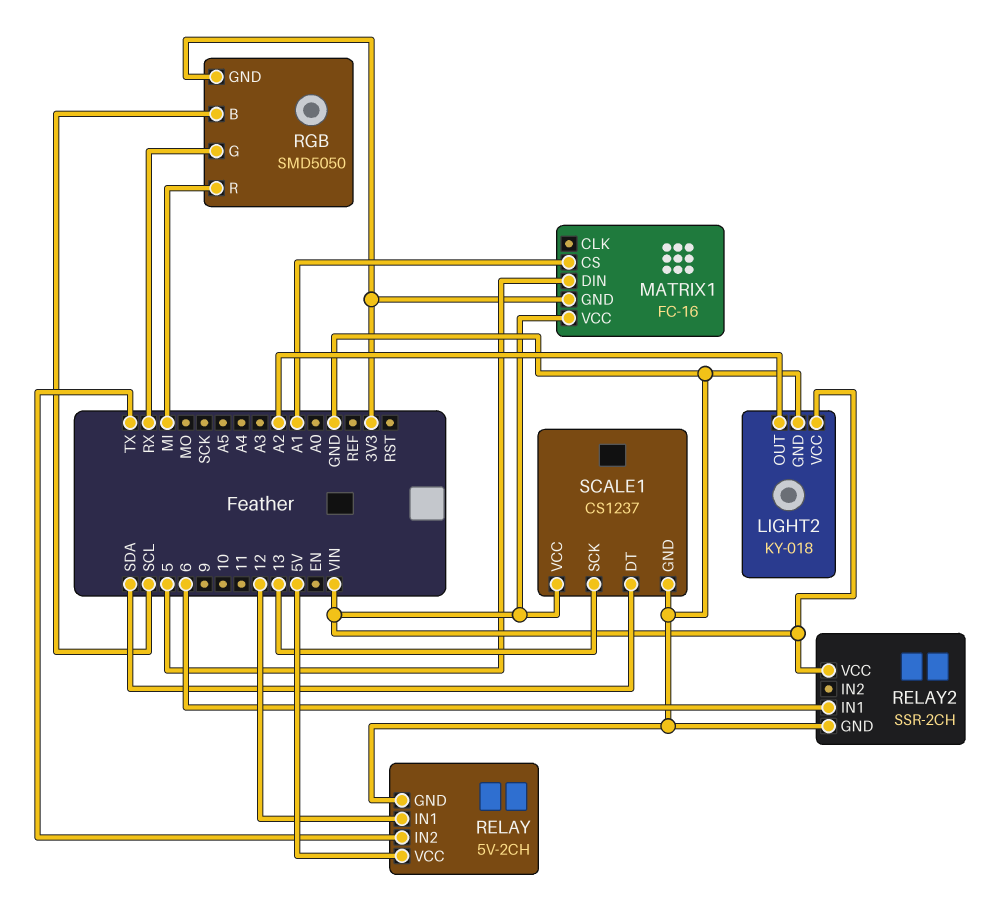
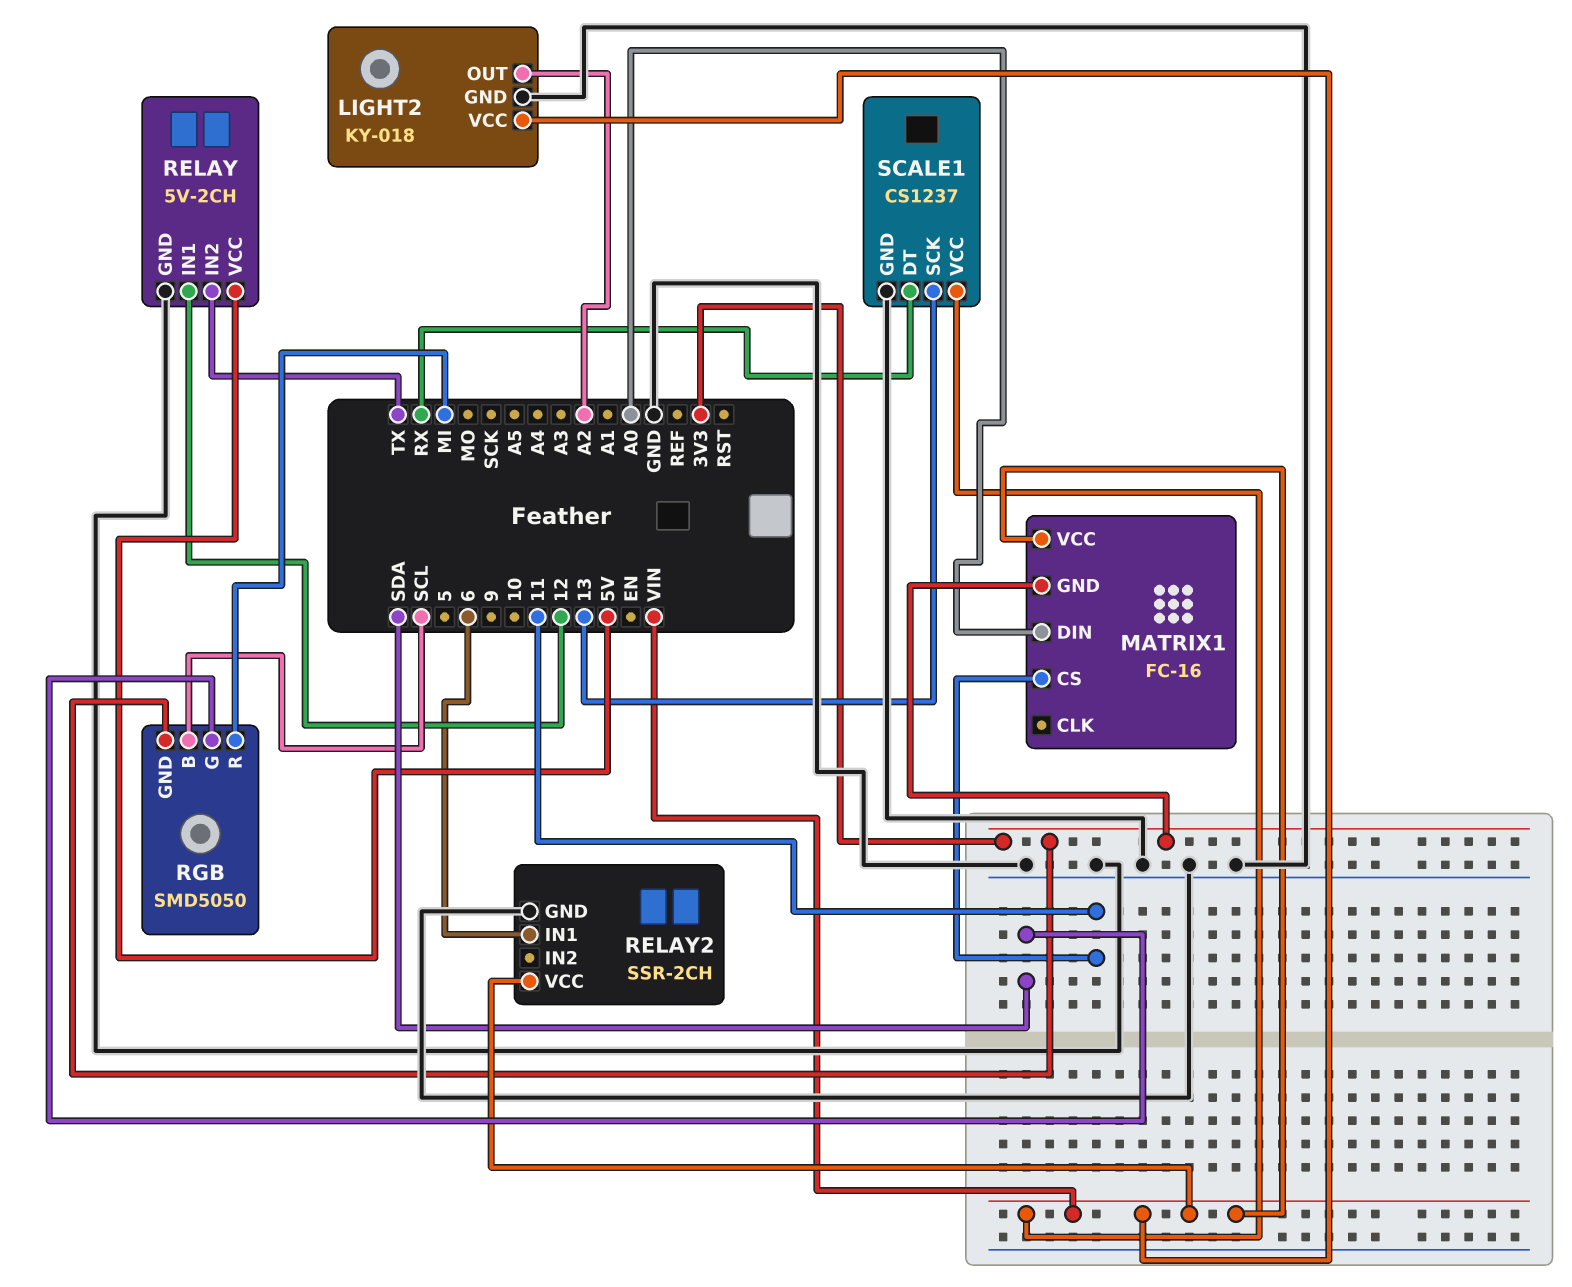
MATRIX1 pin CS: A1 -> 11
MATRIX1 pin DIN: 5 -> A0
RGB pin G: RX -> SDA
SCALE1 pin DT: SDA -> RX

